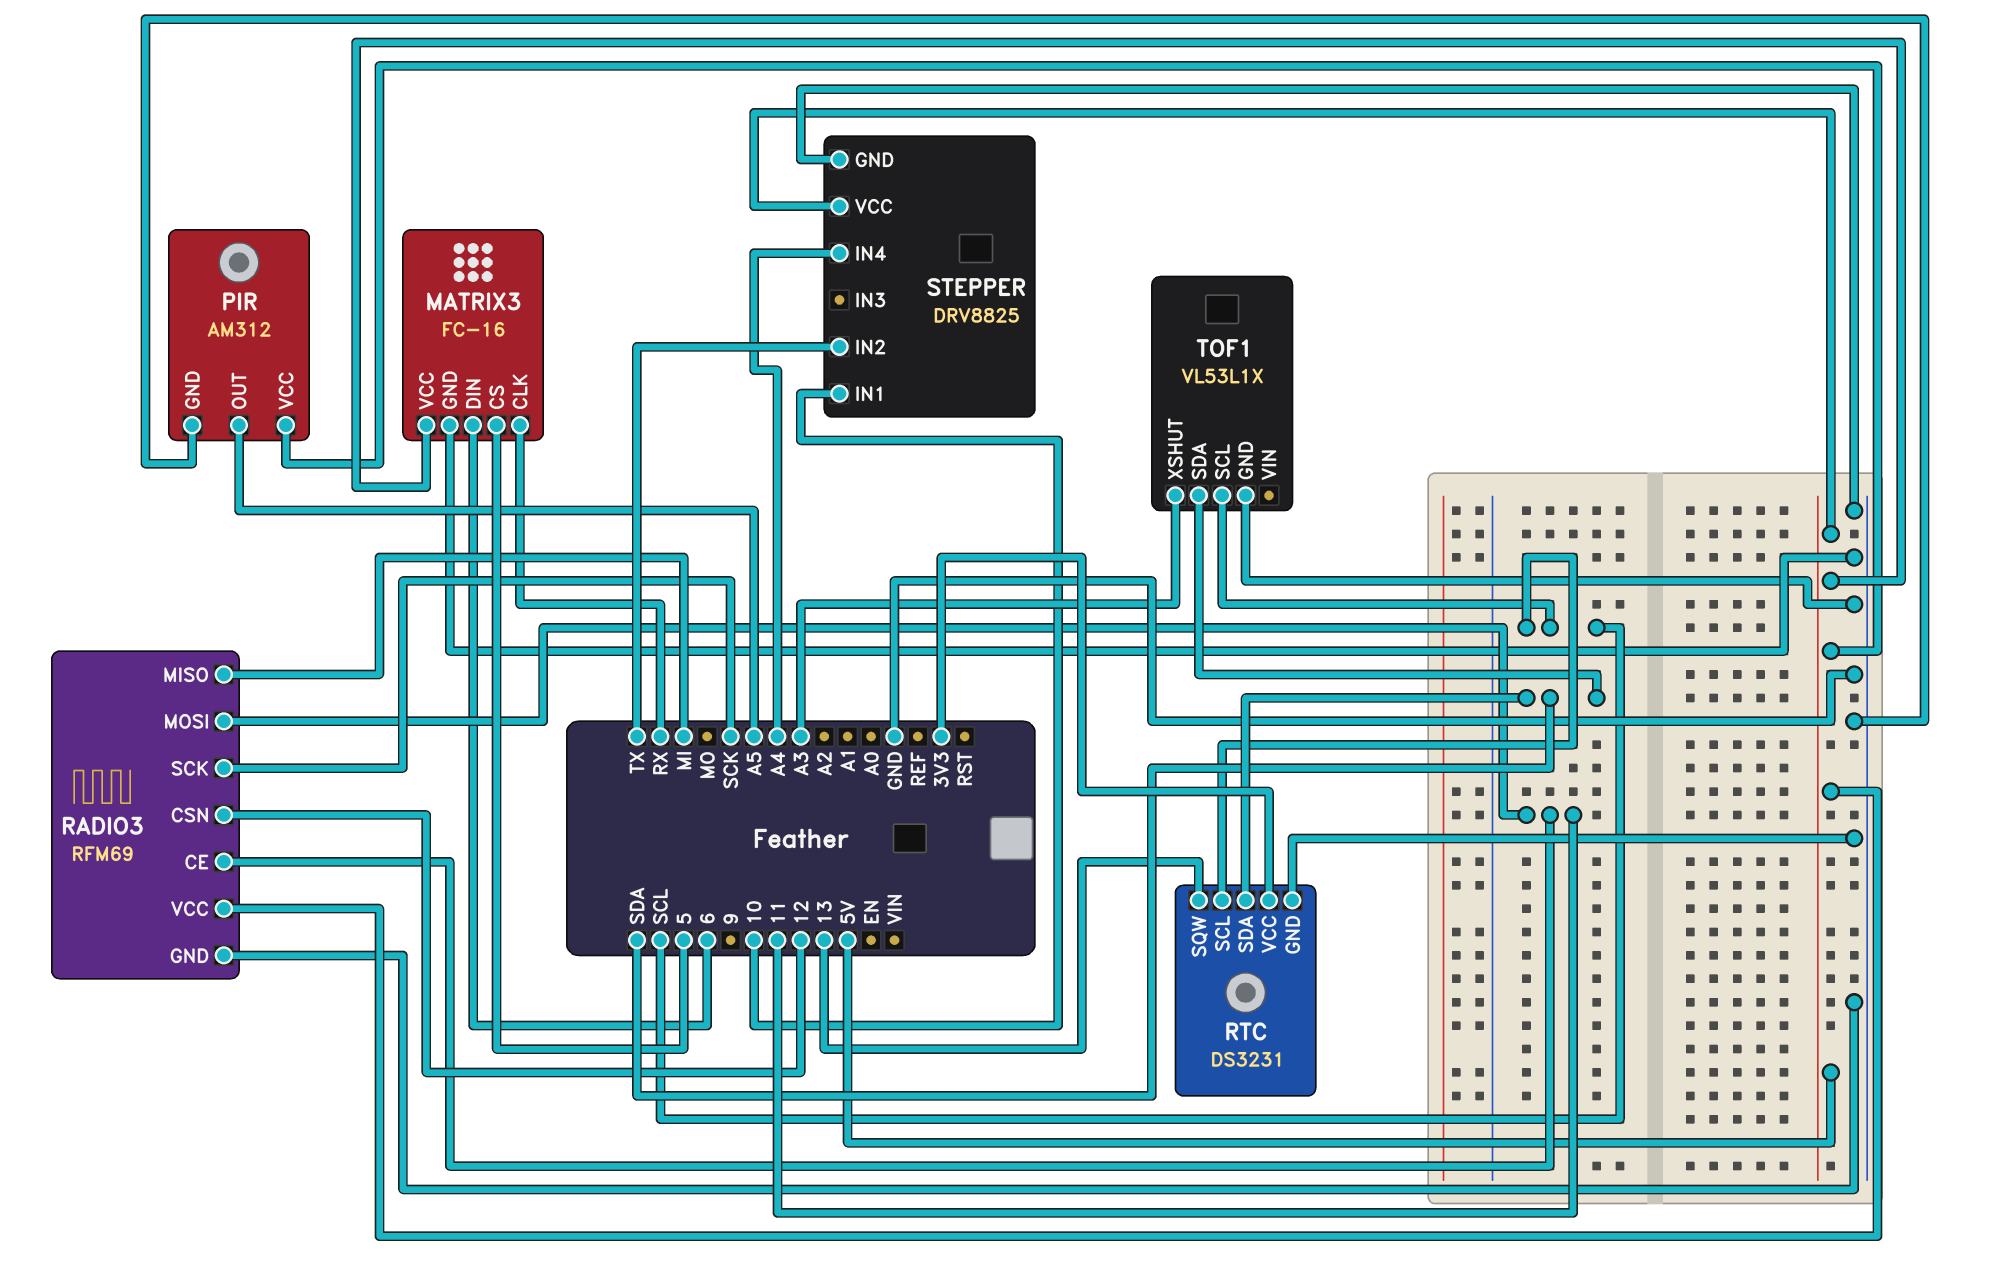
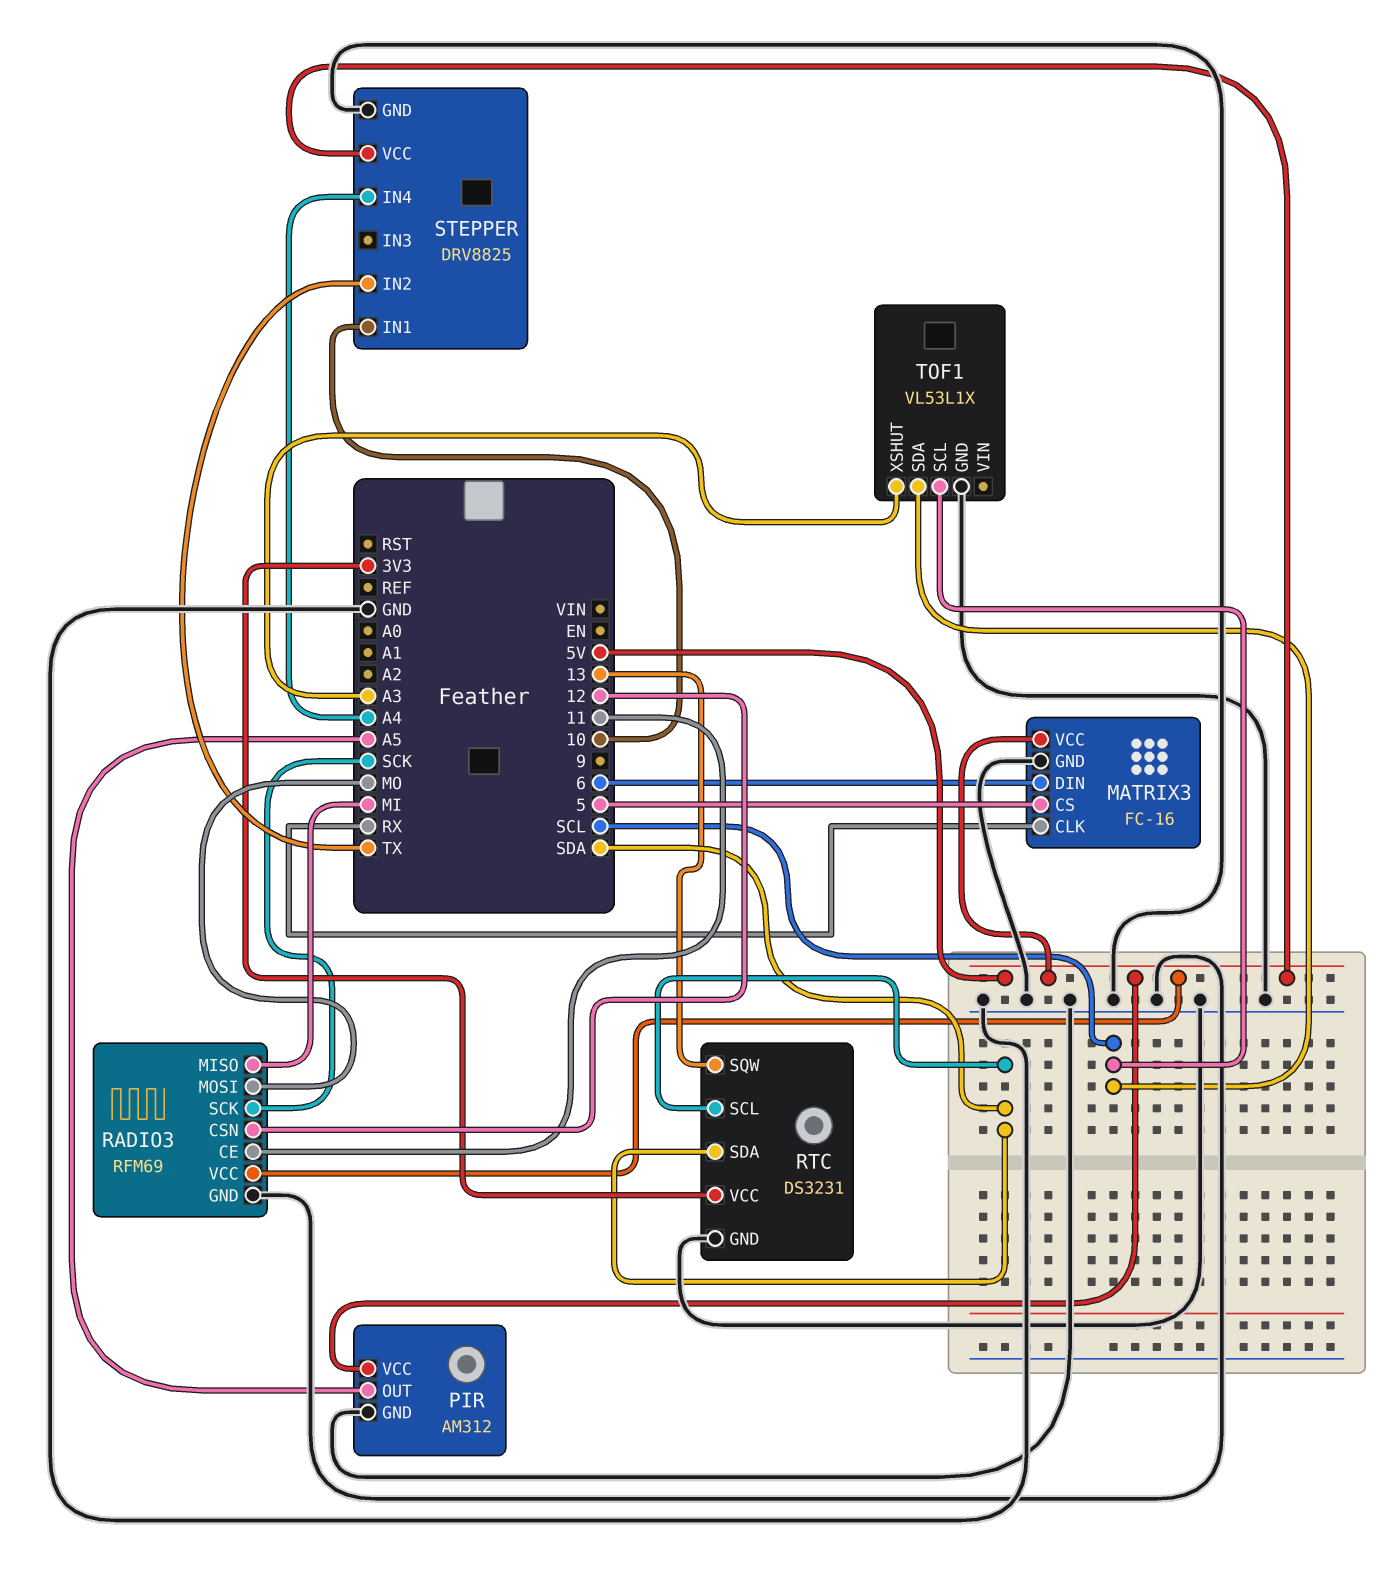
RADIO3 pin MOSI: 11 -> MO
RTC pin SCL: SCL -> SDA
TOF1 pin SDA: SDA -> SCL

